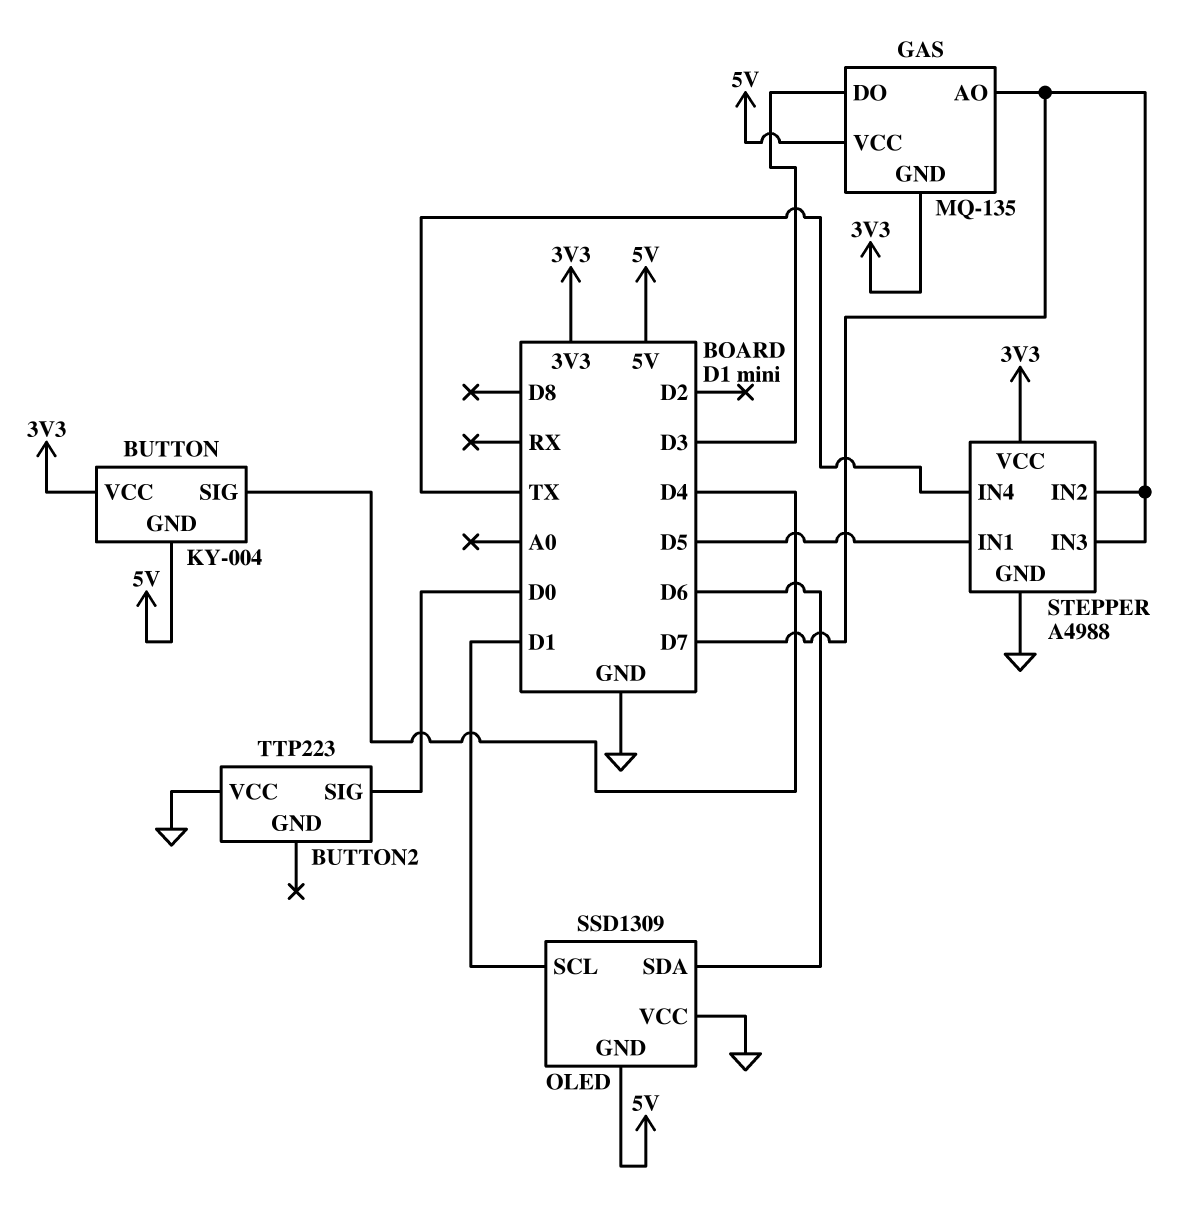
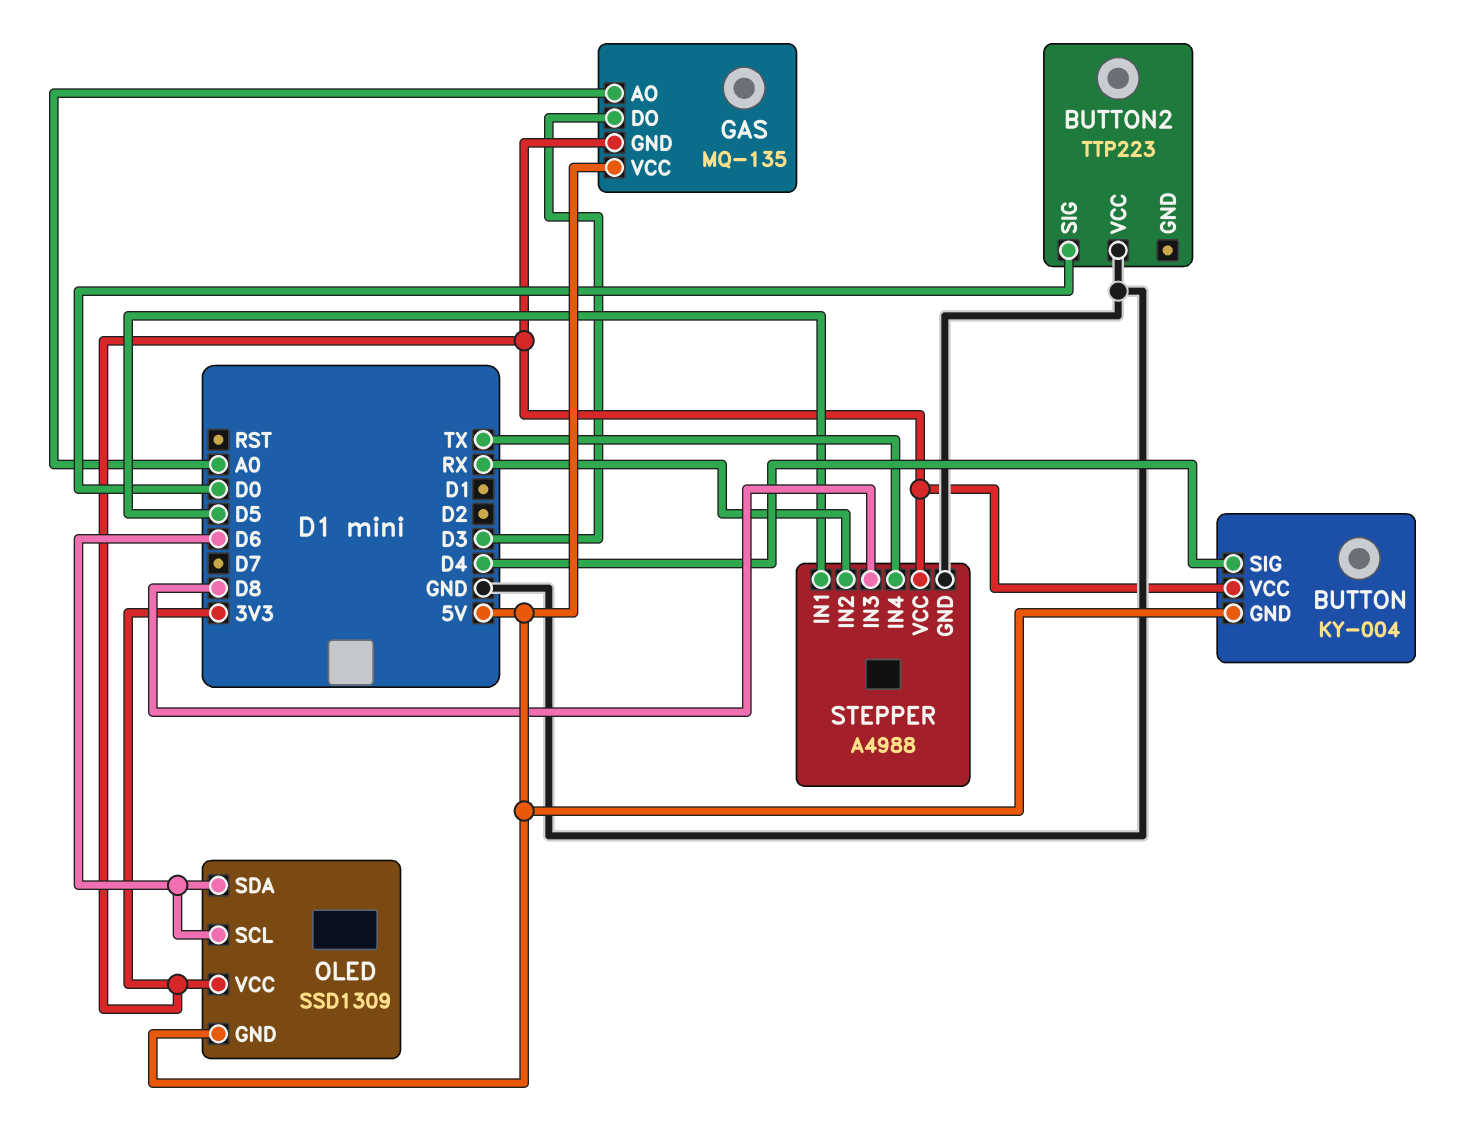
GAS pin AO: D7 -> A0
OLED pin SCL: D1 -> D6
OLED pin VCC: GND -> 3V3
STEPPER pin IN2: D7 -> RX
STEPPER pin IN3: D7 -> D8

